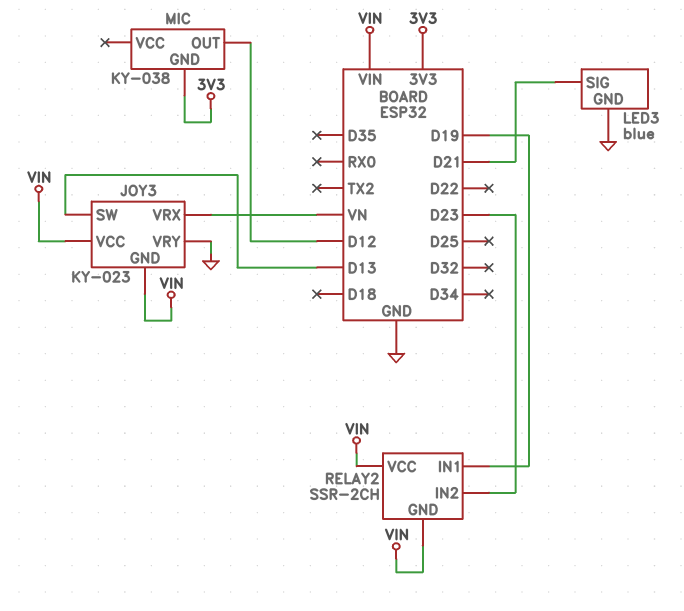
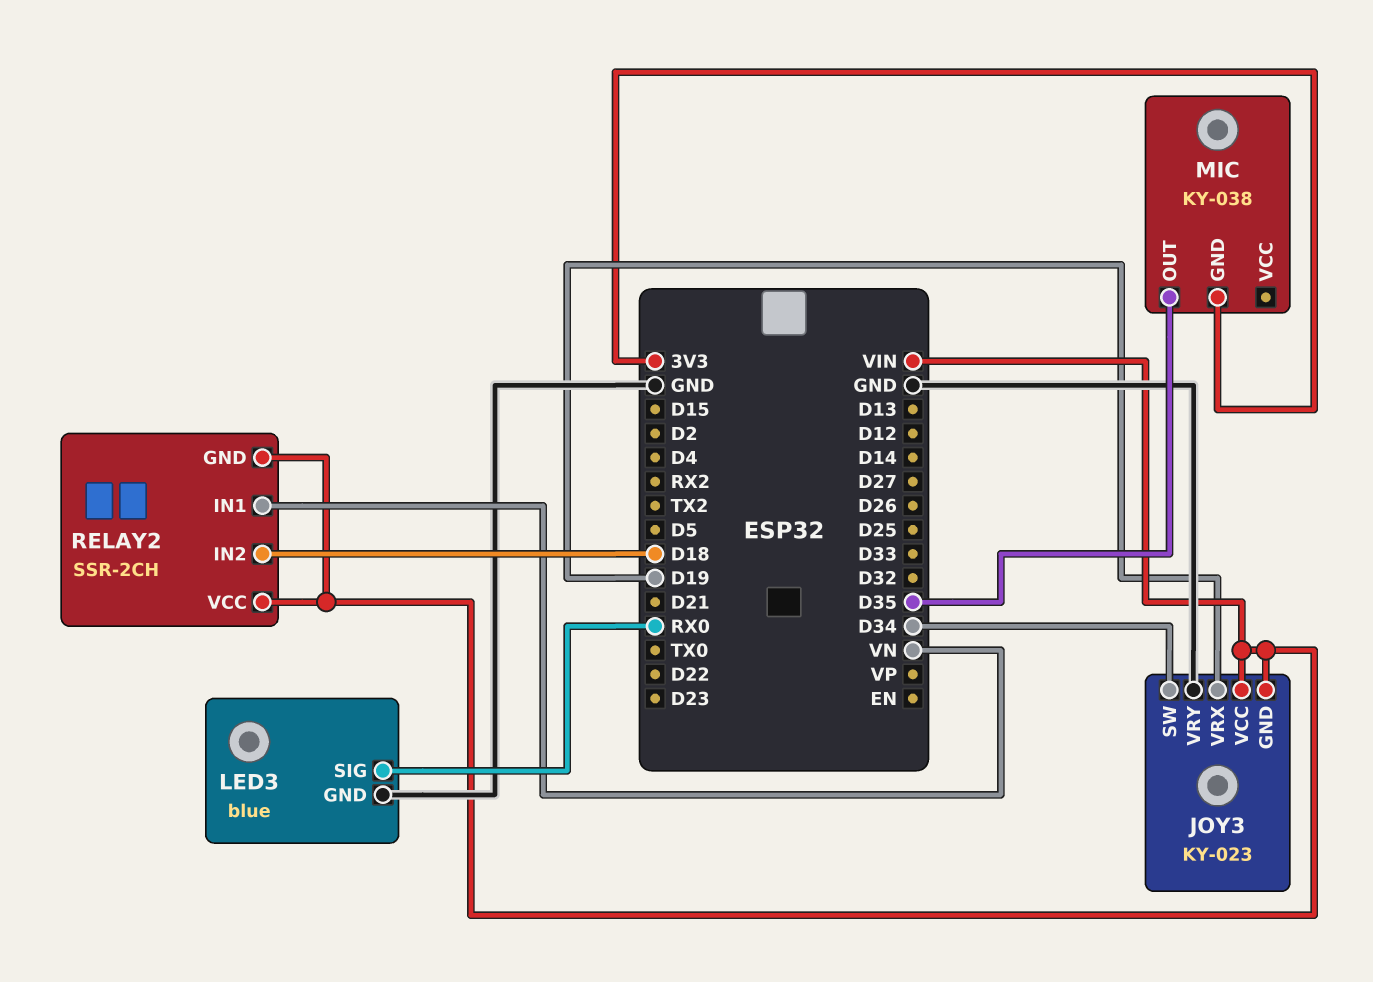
JOY3 pin SW: D13 -> D34
JOY3 pin VRX: VN -> D19
LED3 pin SIG: D21 -> RX0
MIC pin OUT: D12 -> D35
RELAY2 pin IN1: D19 -> VN
RELAY2 pin IN2: D23 -> D18

